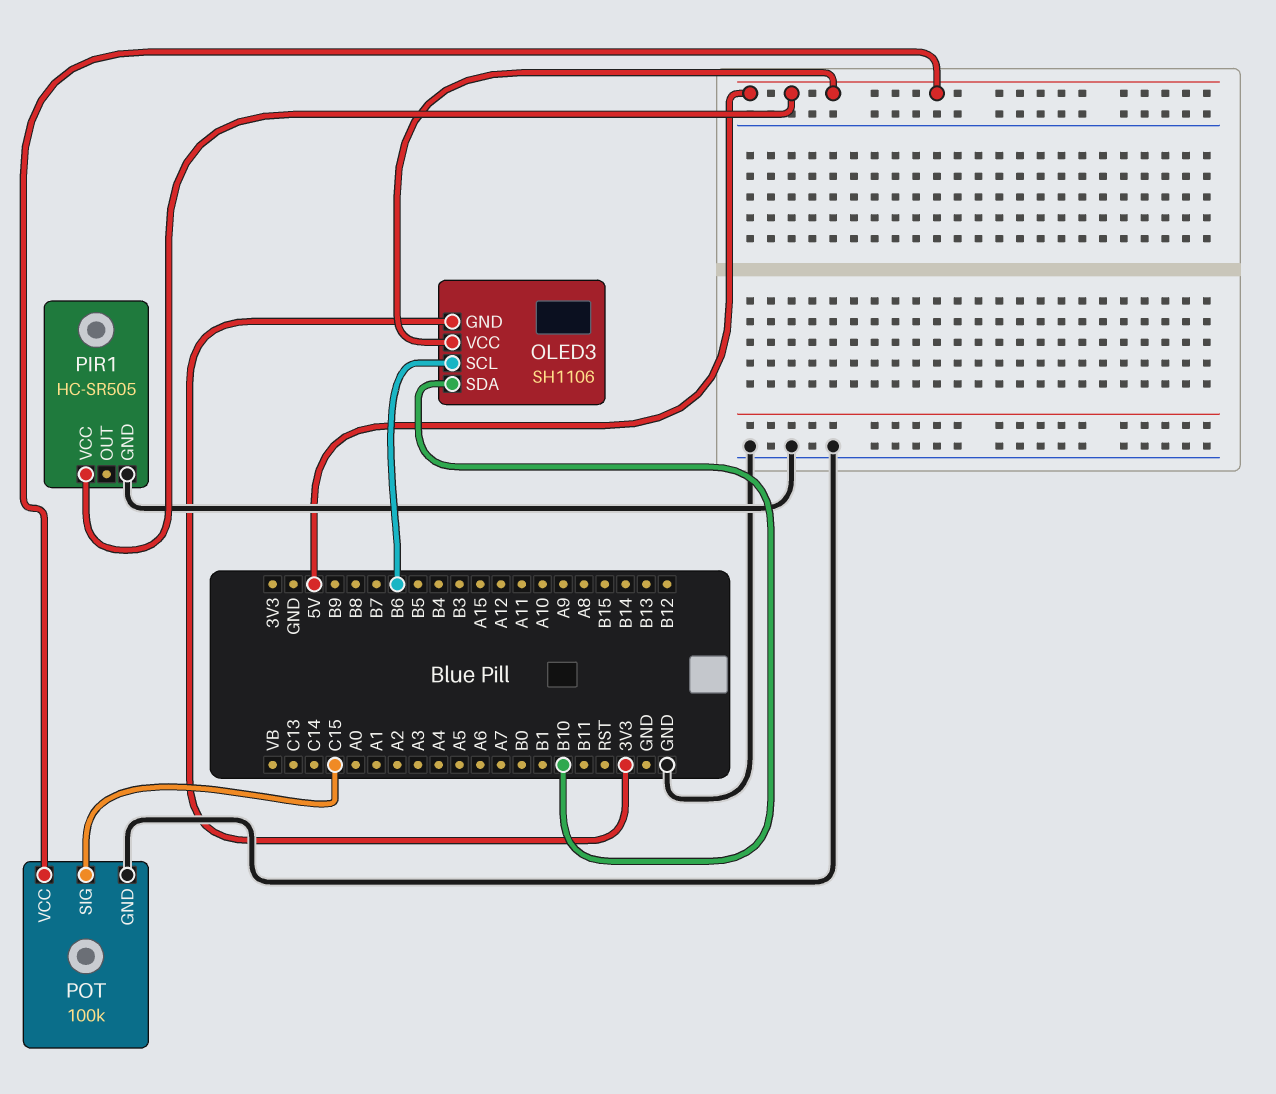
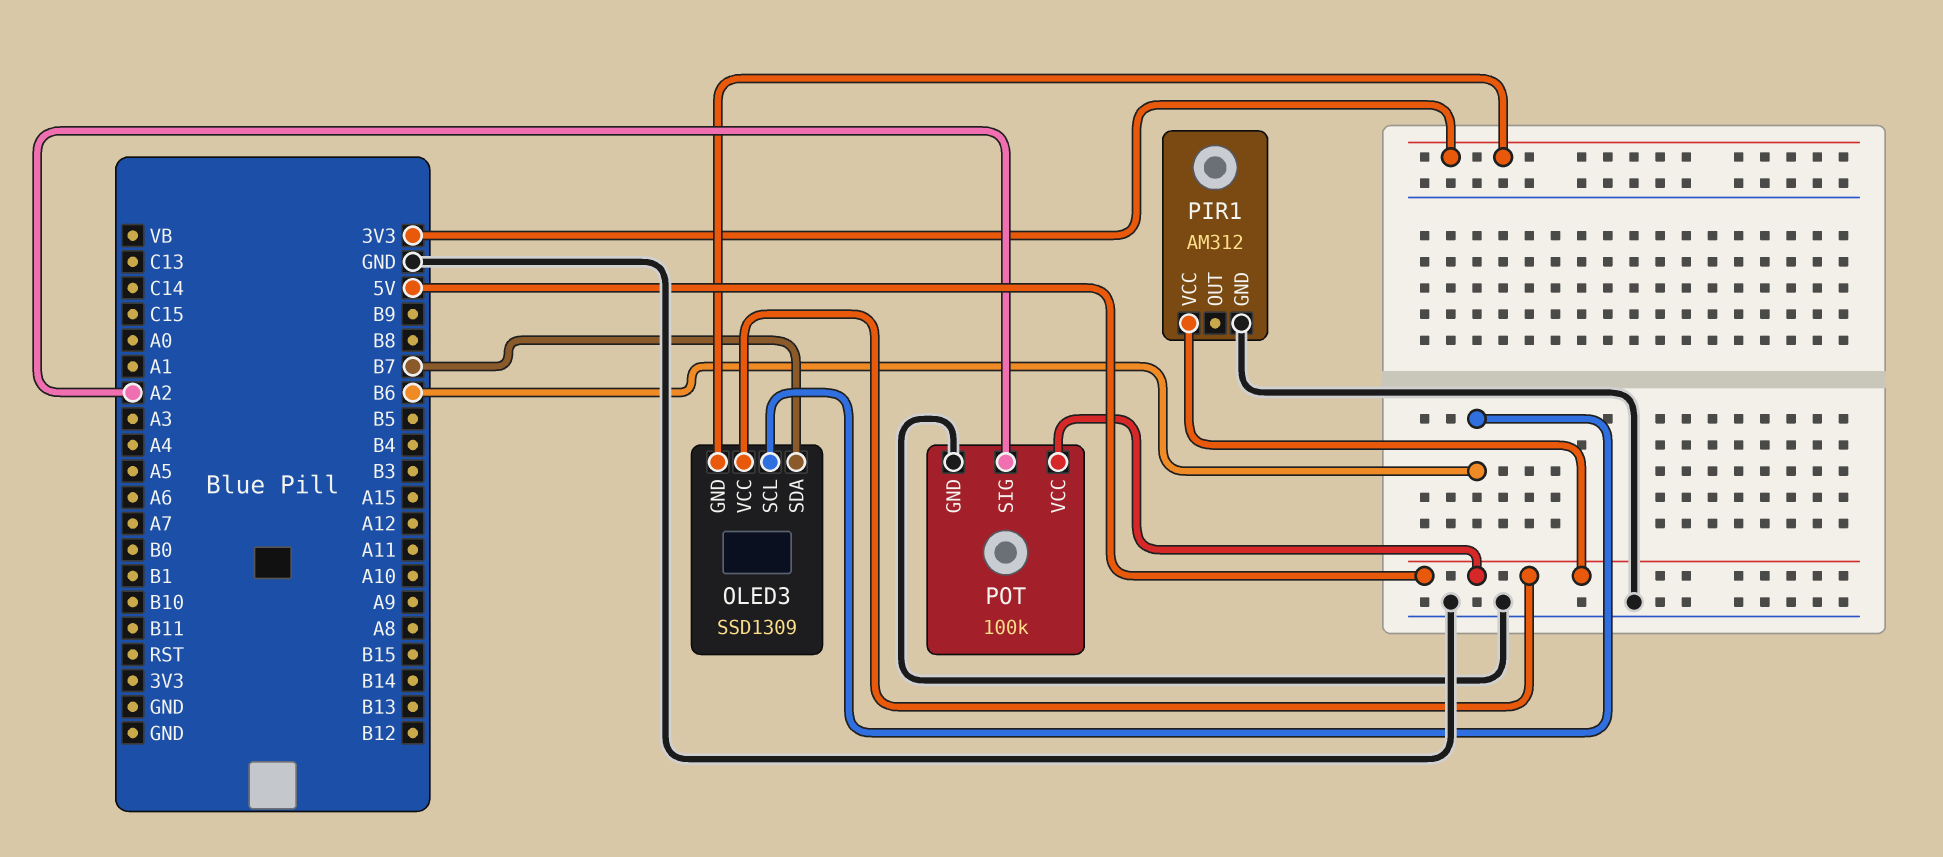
OLED3: SH1106 -> SSD1309
OLED3 pin SDA: B10 -> B7
PIR1: HC-SR505 -> AM312
POT pin SIG: C15 -> A2

